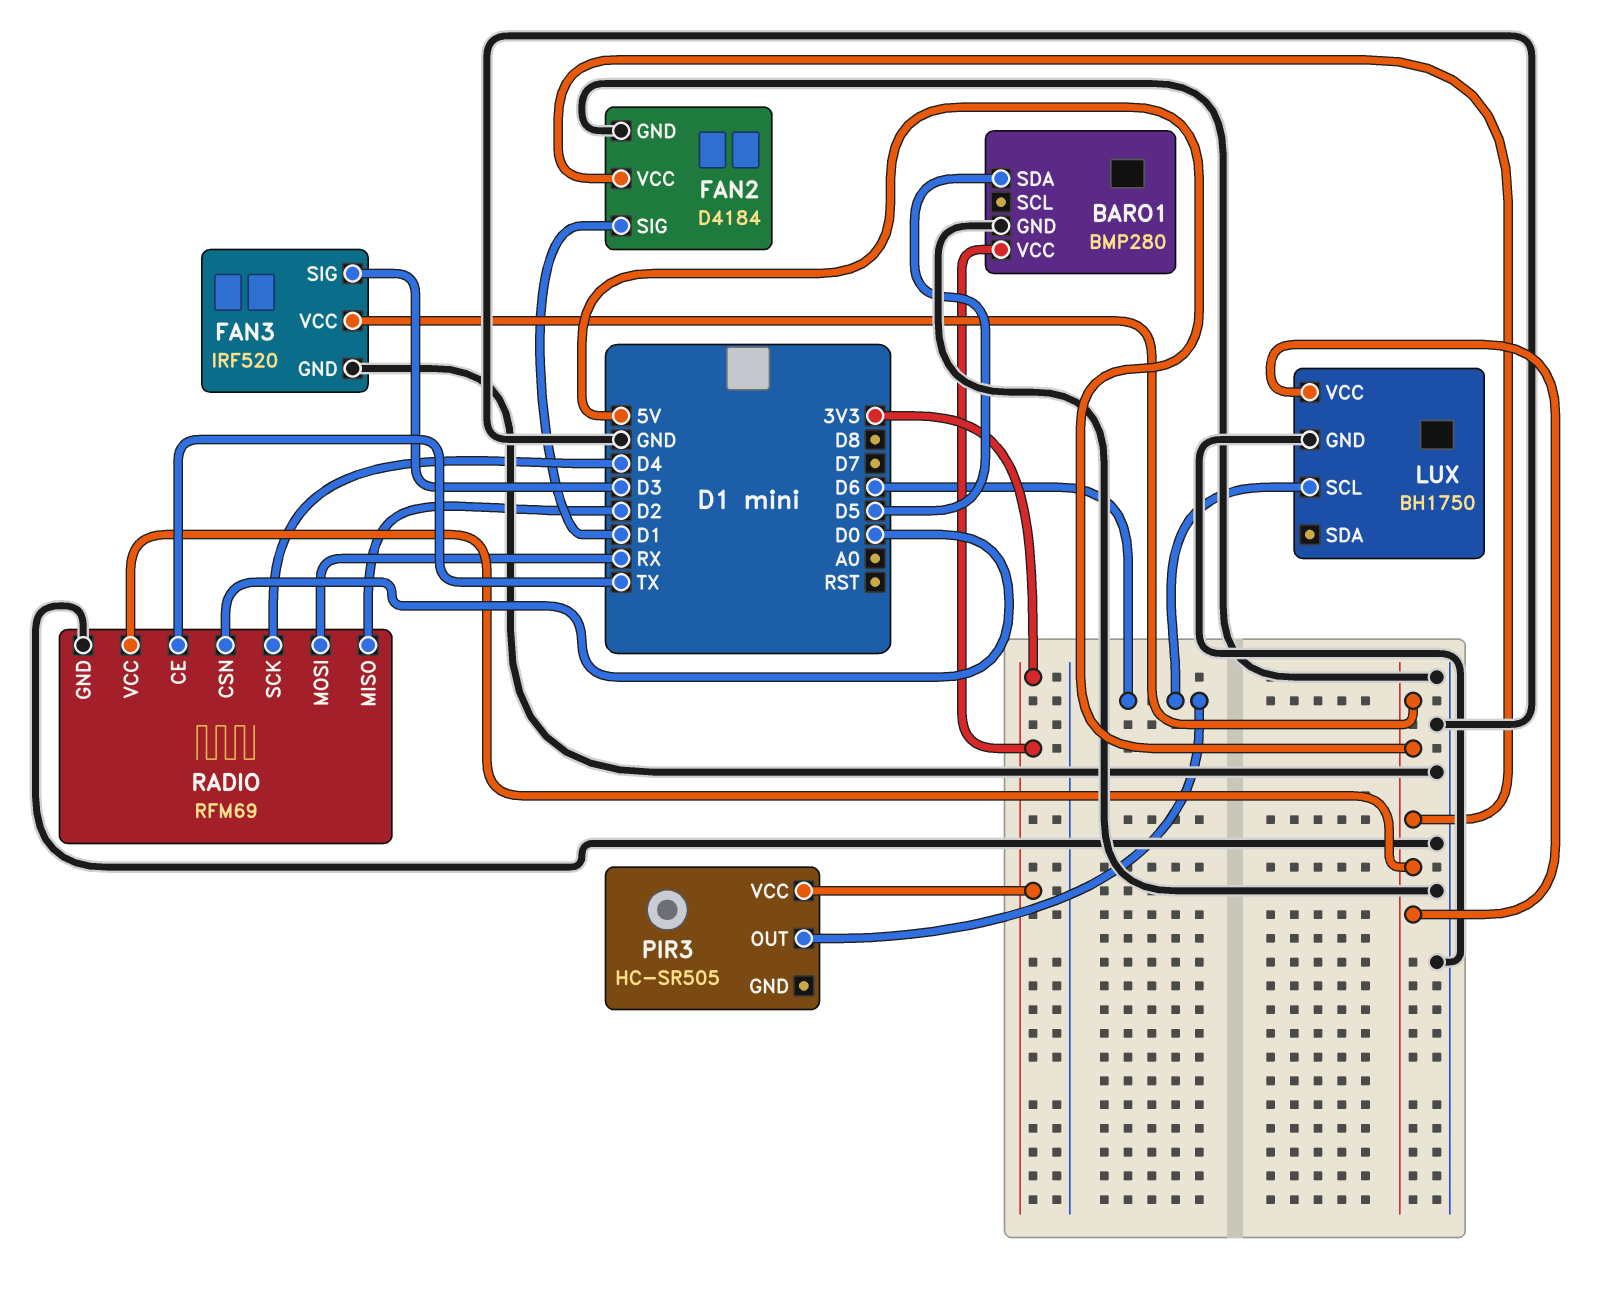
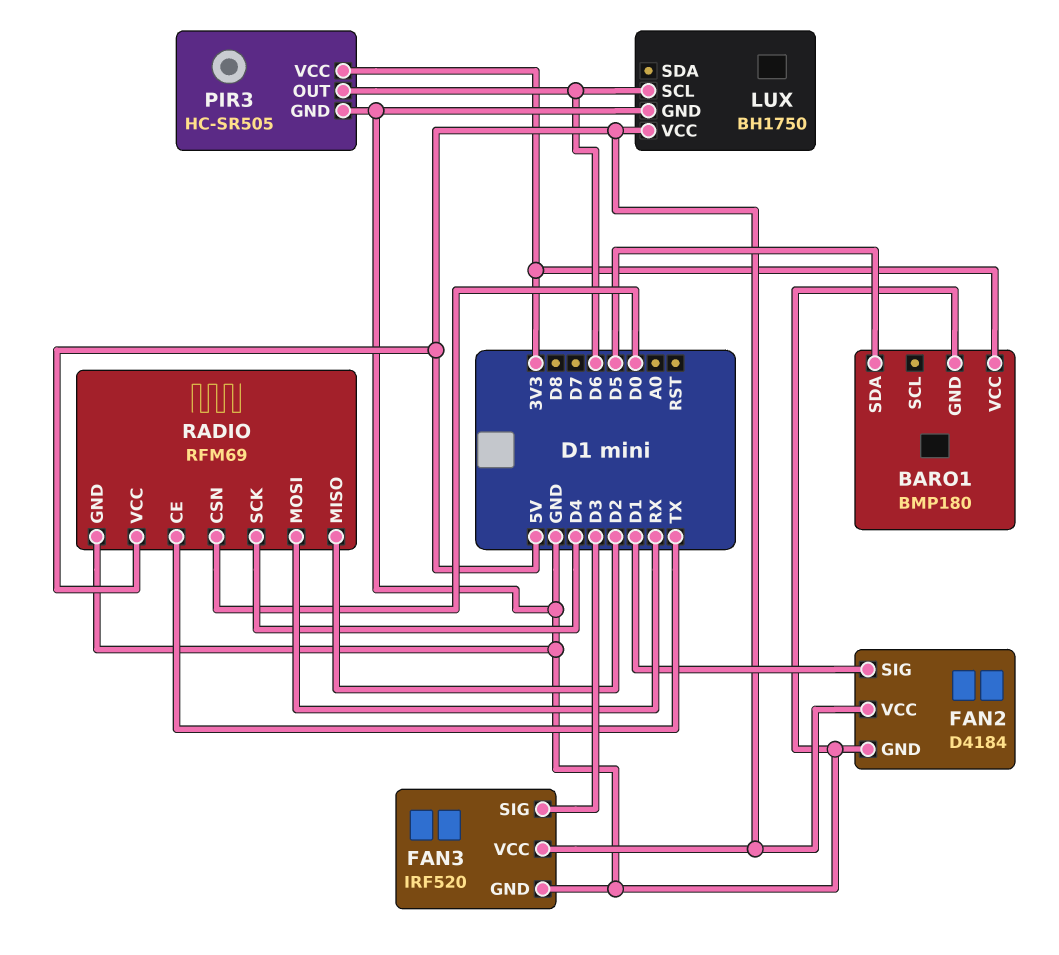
BARO1: BMP280 -> BMP180
PIR3 pin GND: none -> GND

